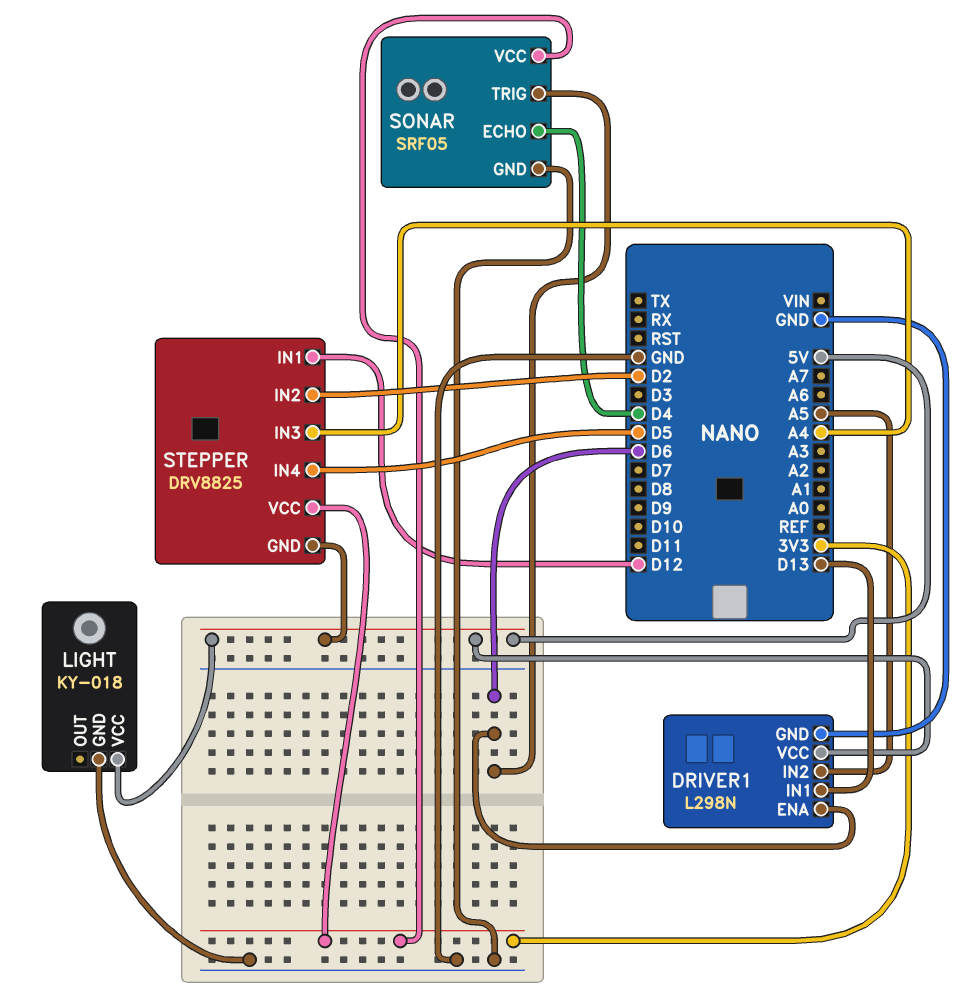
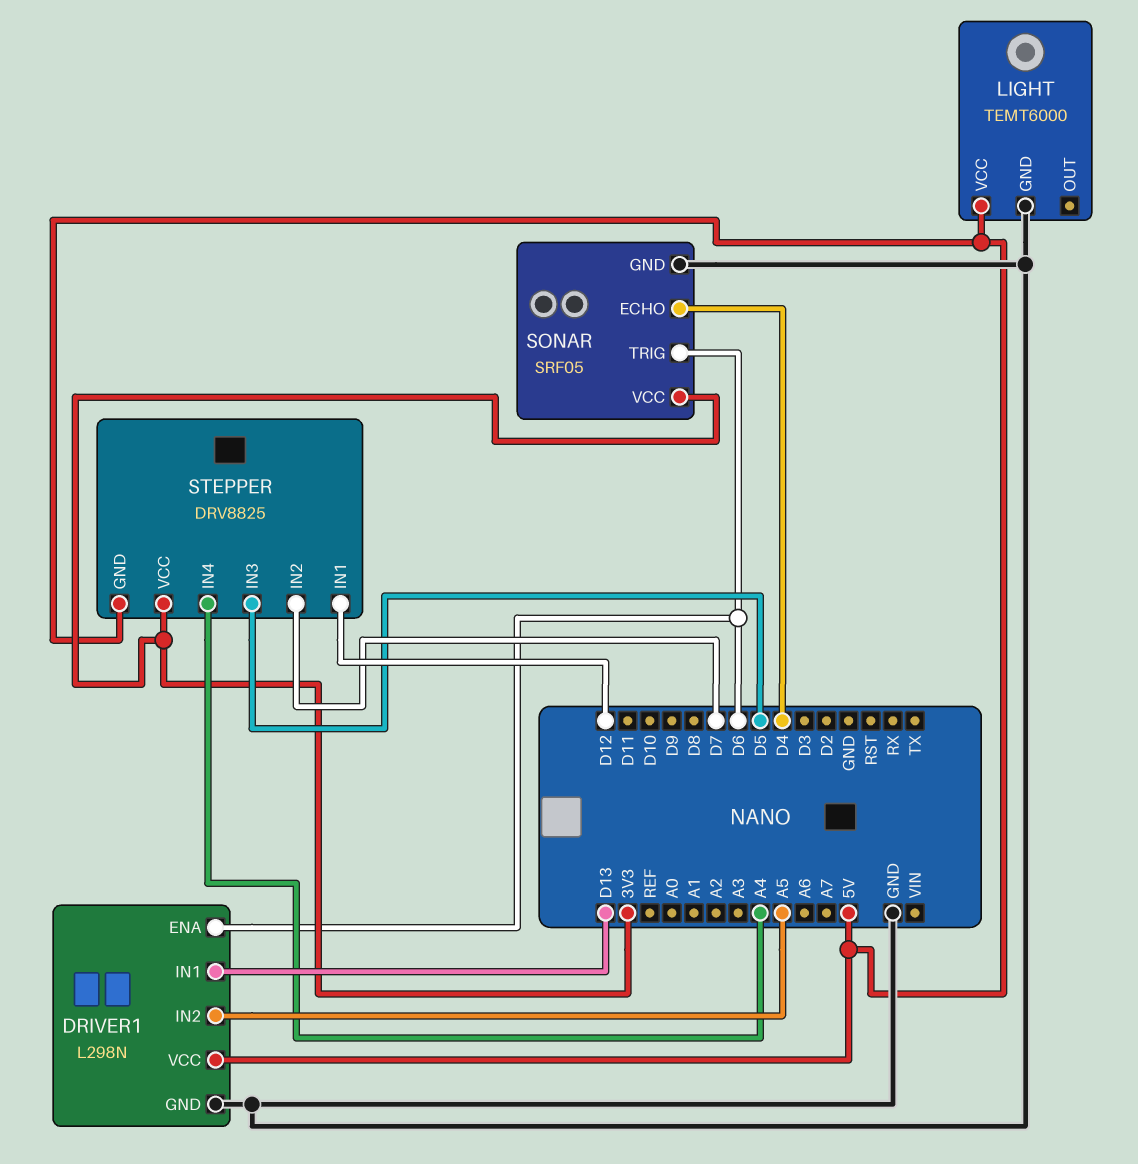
LIGHT: KY-018 -> TEMT6000
STEPPER pin IN2: D2 -> D7
STEPPER pin IN3: A4 -> D5
STEPPER pin IN4: D5 -> A4

